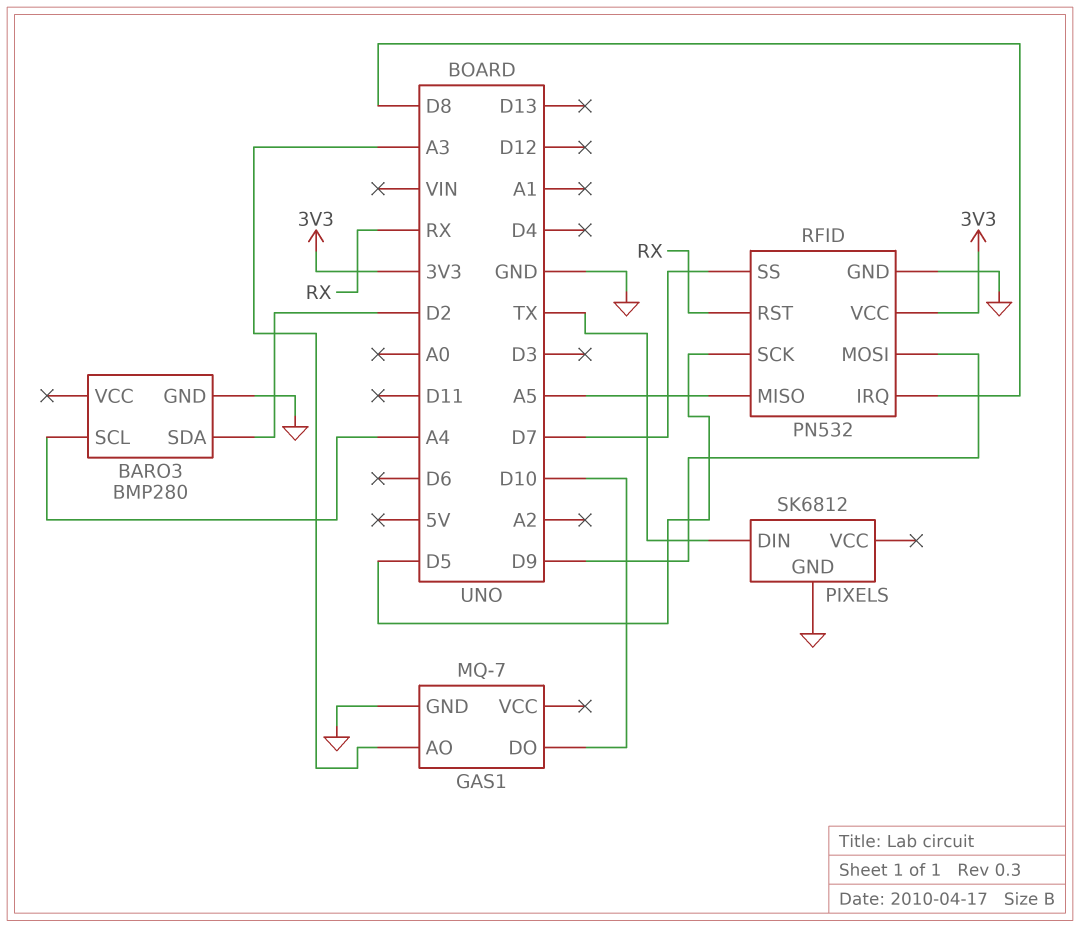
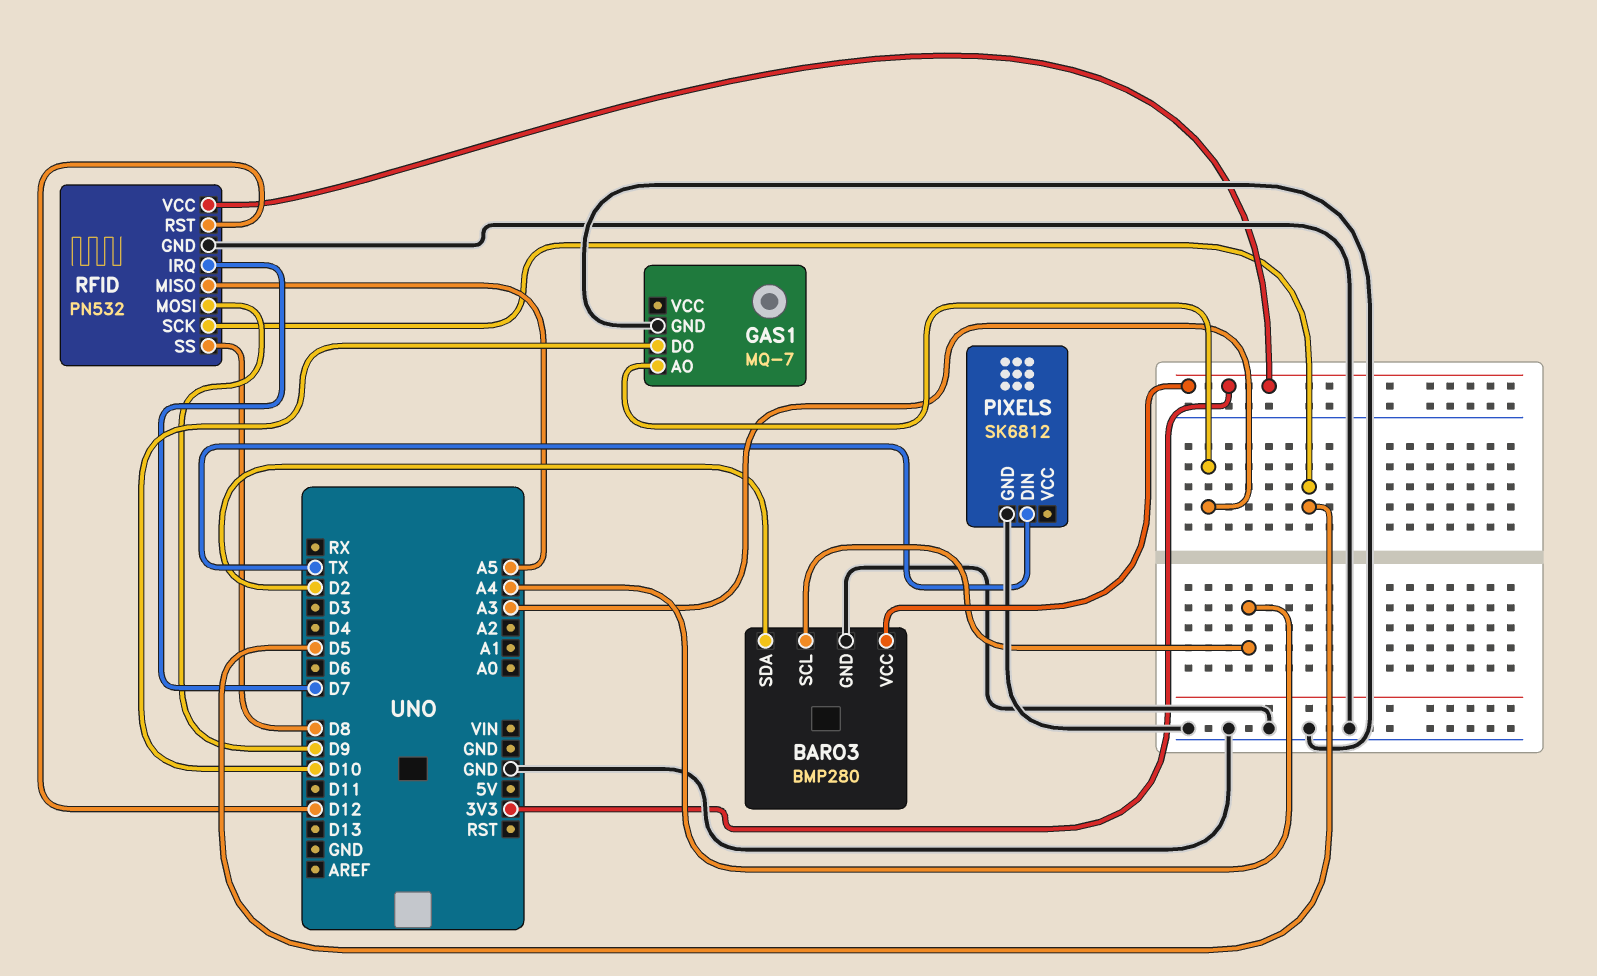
BARO3 pin VCC: none -> 3V3
RFID pin IRQ: D8 -> D7
RFID pin RST: RX -> D12
RFID pin SS: D7 -> D8

